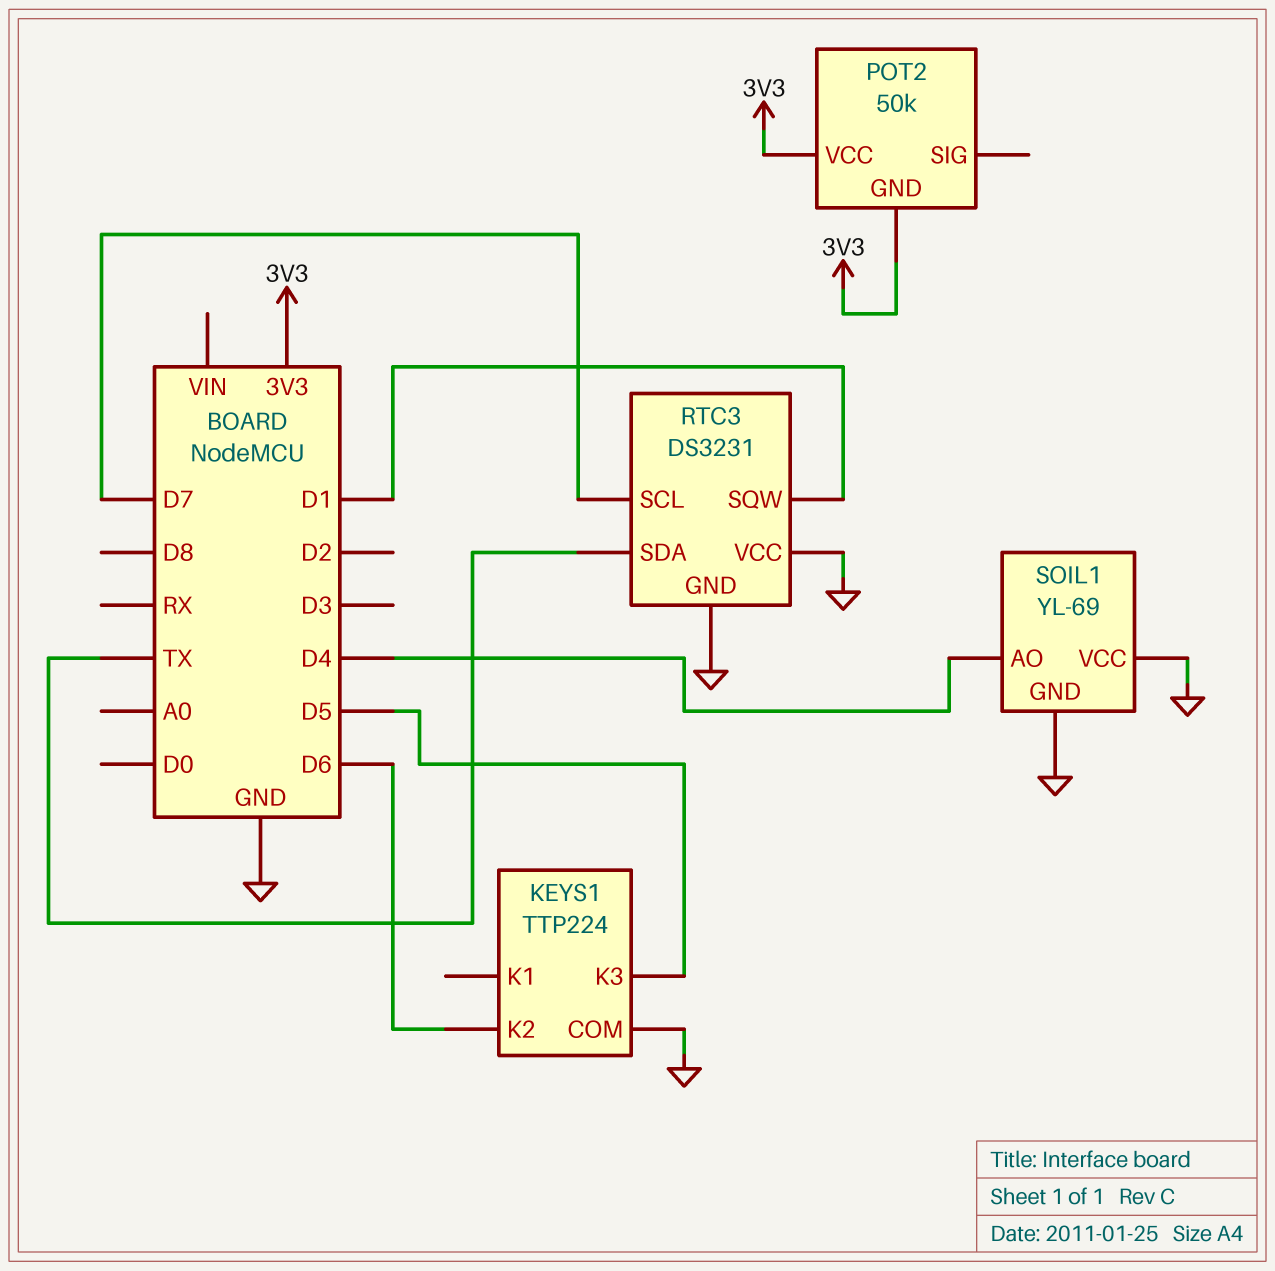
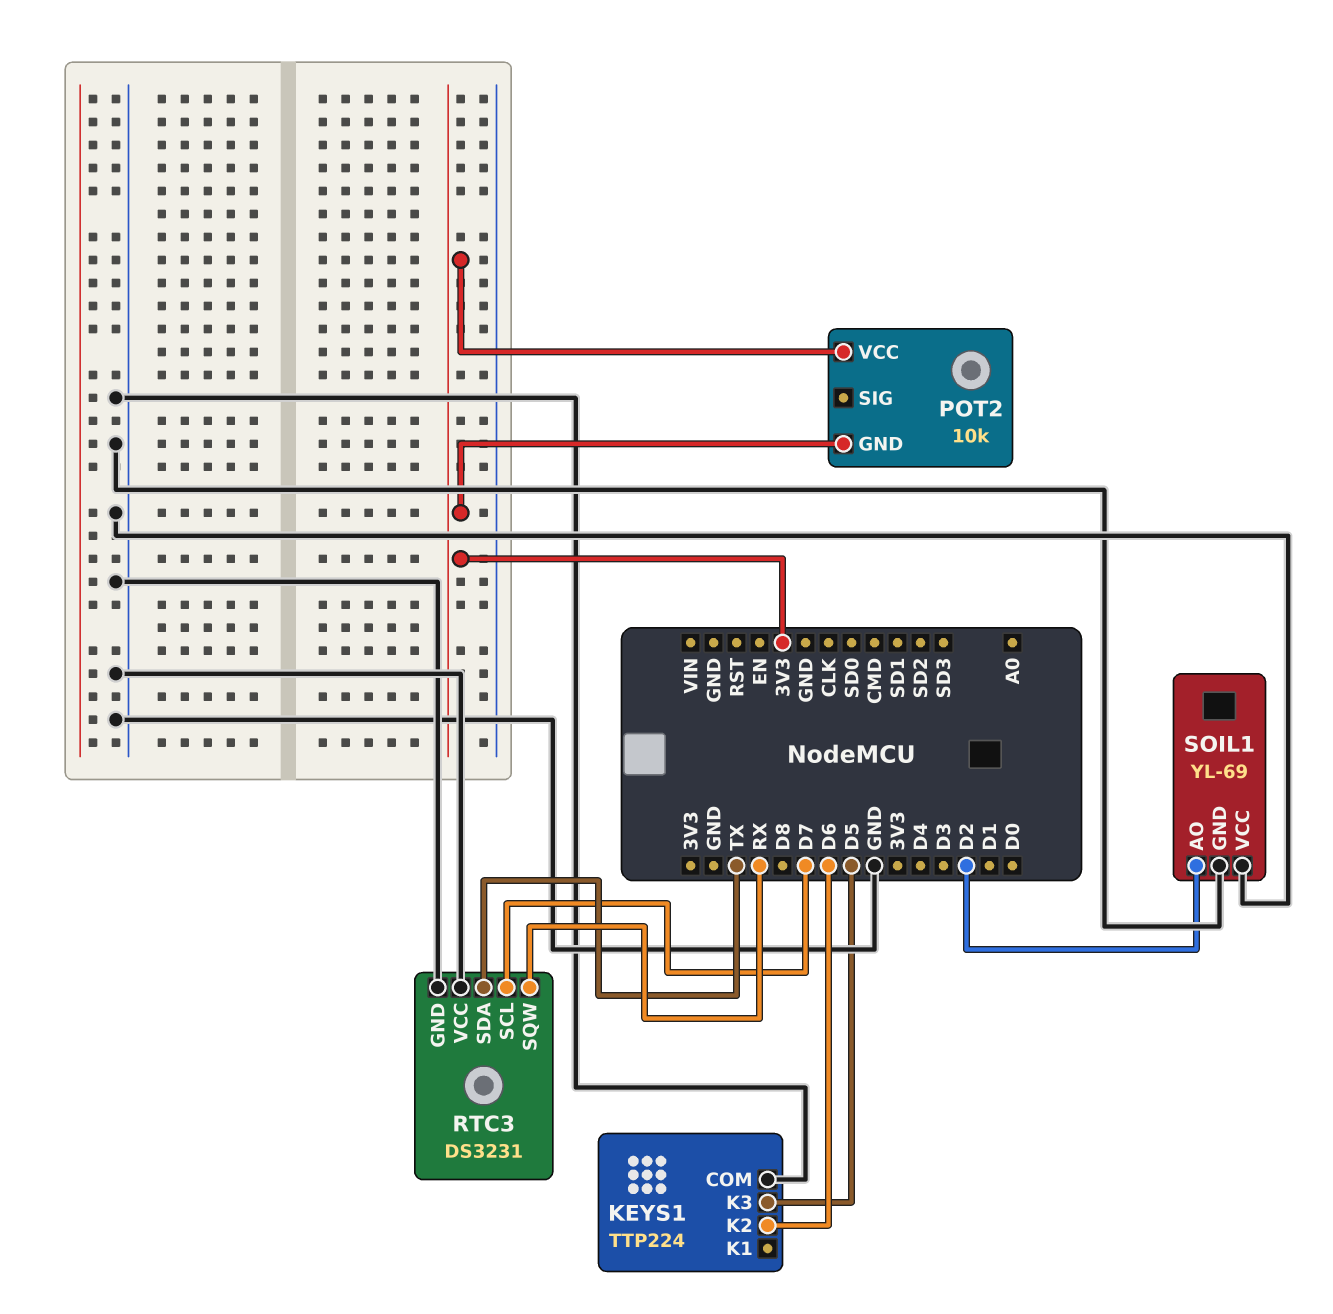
POT2: 50k -> 10k
RTC3 pin SQW: D1 -> RX
SOIL1 pin AO: D4 -> D2

